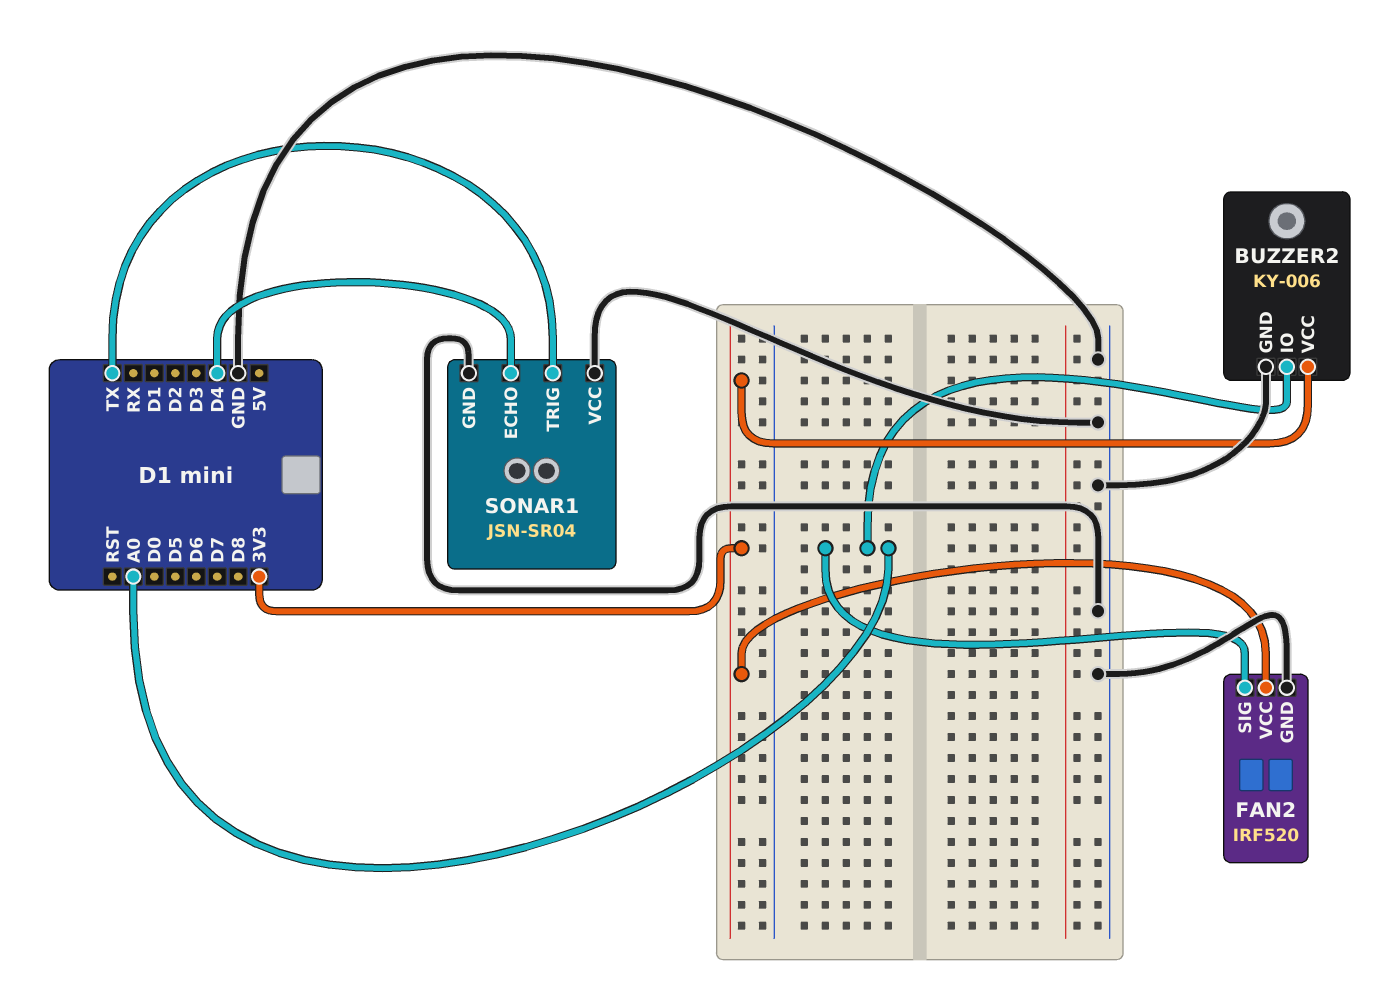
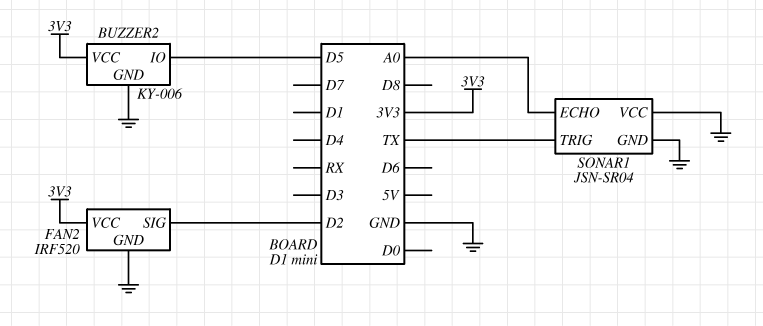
BUZZER2 pin IO: A0 -> D5
FAN2 pin SIG: A0 -> D2
SONAR1 pin ECHO: D4 -> A0

